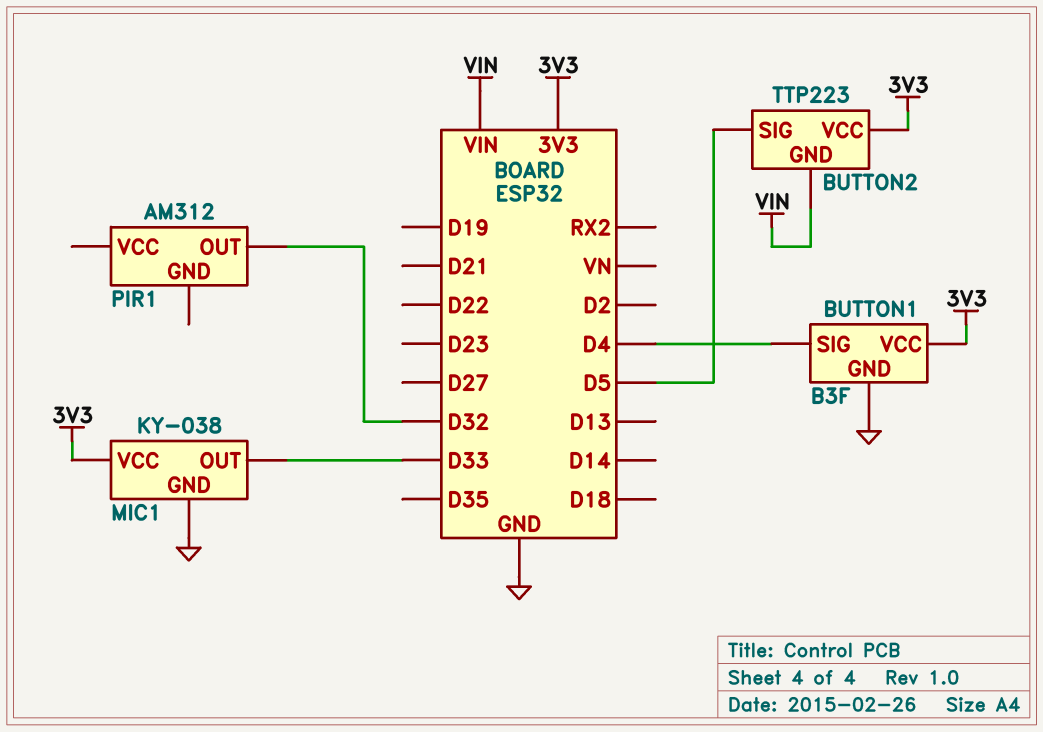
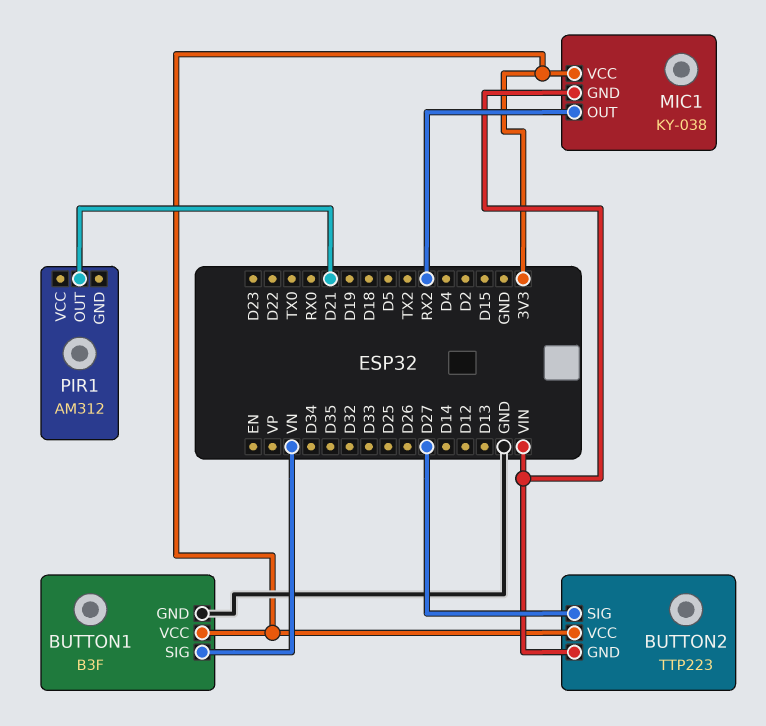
BUTTON1 pin SIG: D4 -> VN
BUTTON2 pin SIG: D5 -> D27
MIC1 pin GND: GND -> VIN
MIC1 pin OUT: D33 -> RX2
PIR1 pin OUT: D32 -> D21

